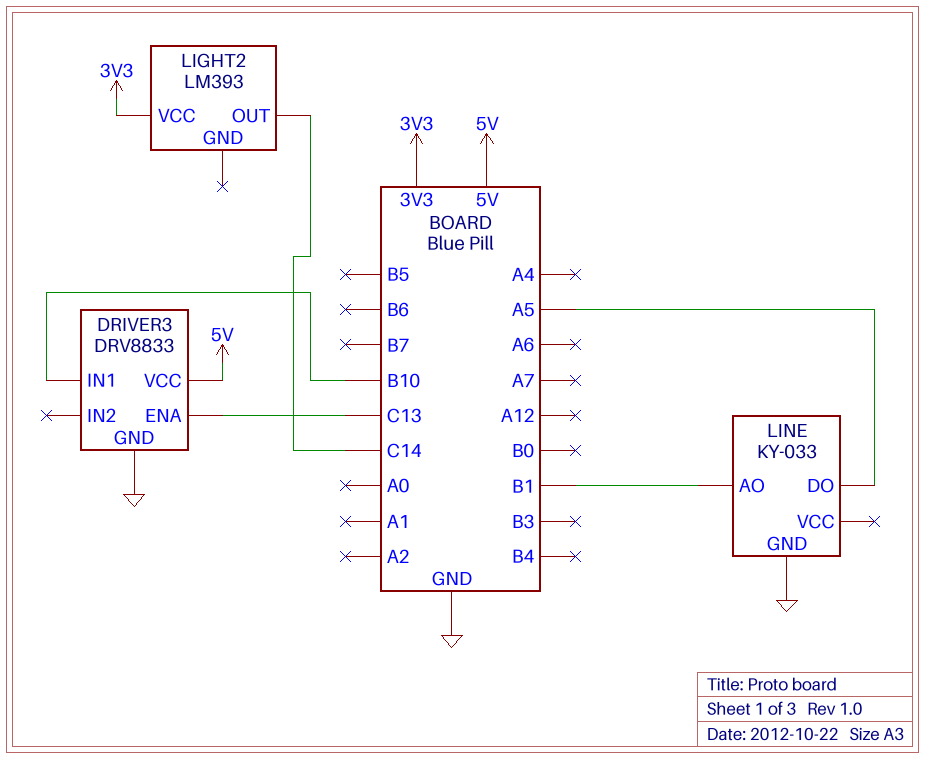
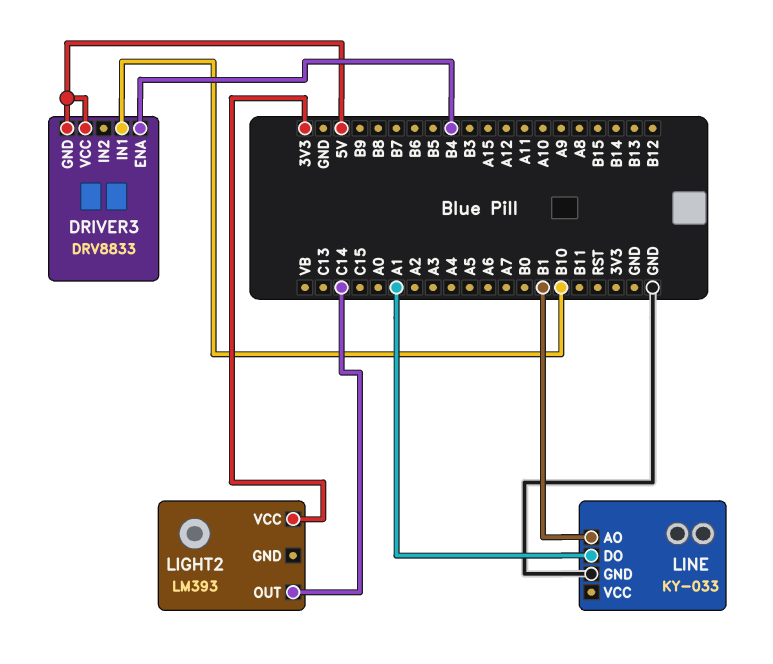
DRIVER3 pin ENA: C13 -> B4
DRIVER3 pin GND: GND -> 5V
LINE pin DO: A5 -> A1

